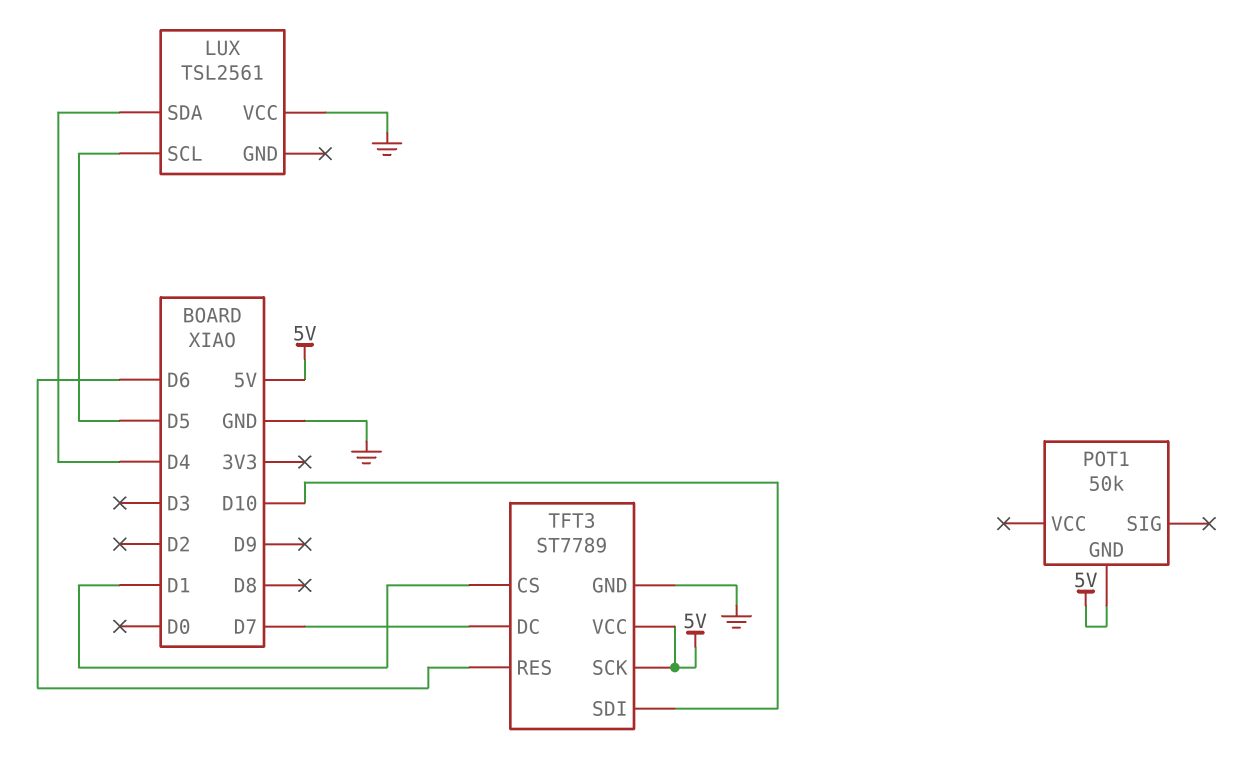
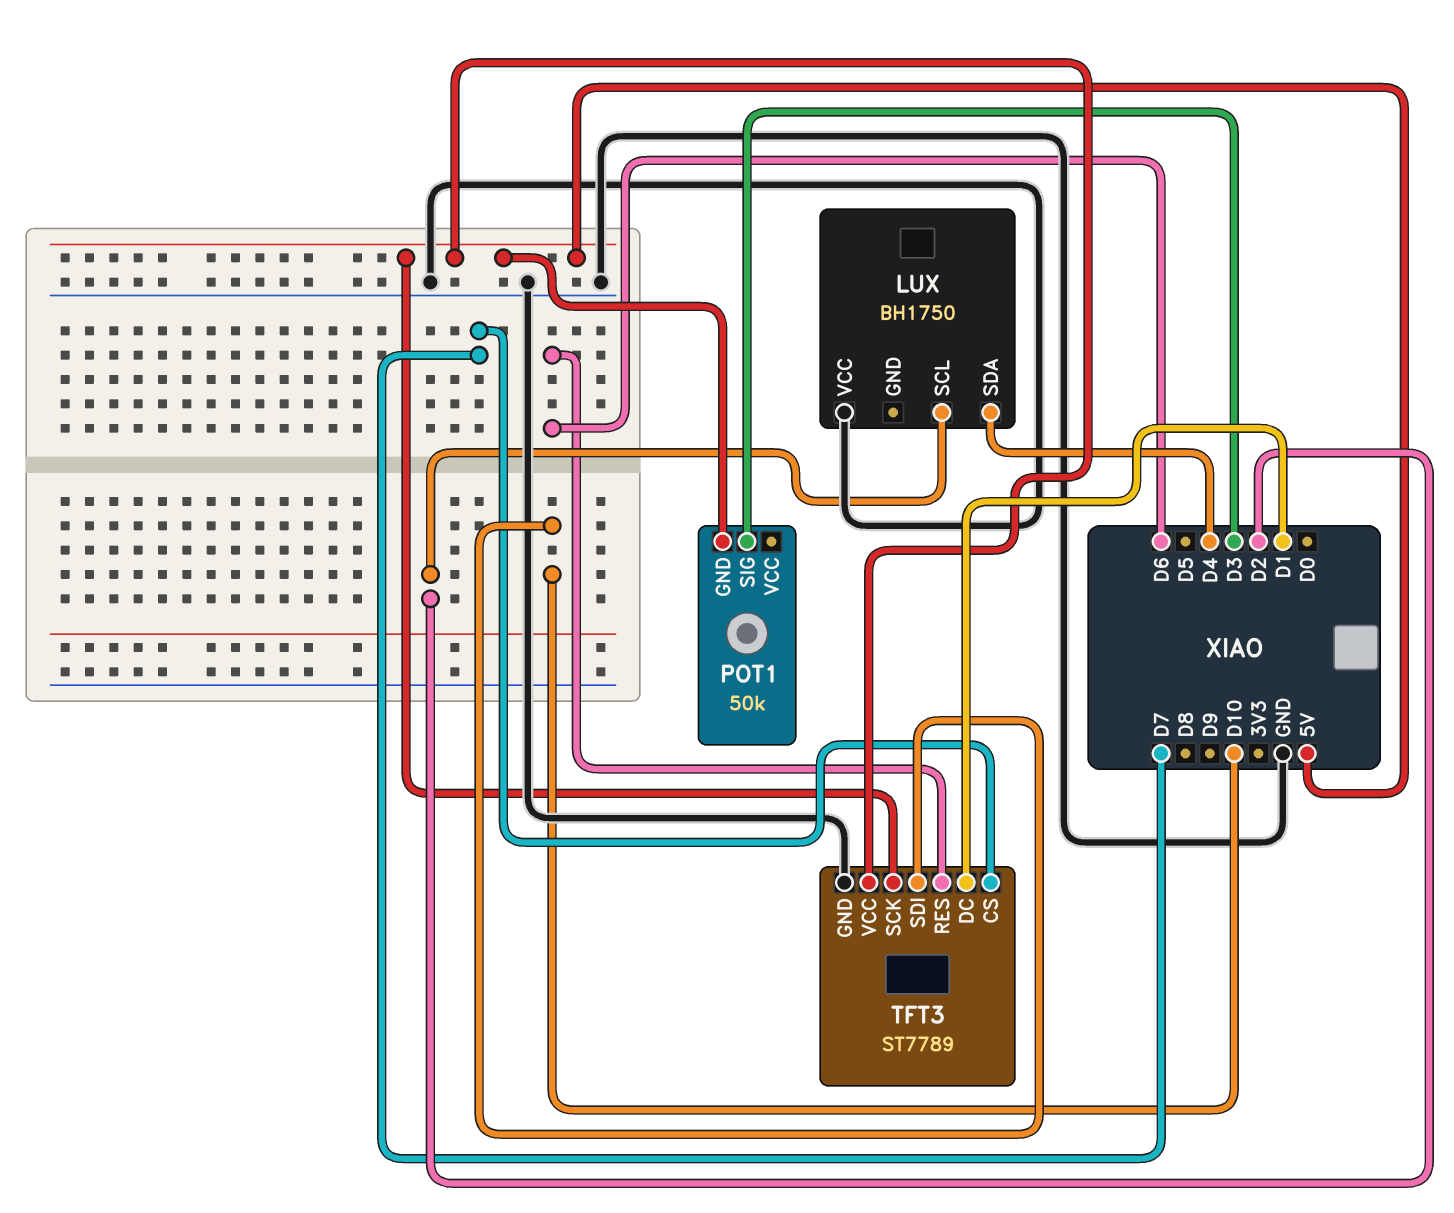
LUX: TSL2561 -> BH1750
LUX pin SCL: D5 -> D2
POT1 pin SIG: none -> D3
TFT3 pin CS: D1 -> D7
TFT3 pin DC: D7 -> D1

